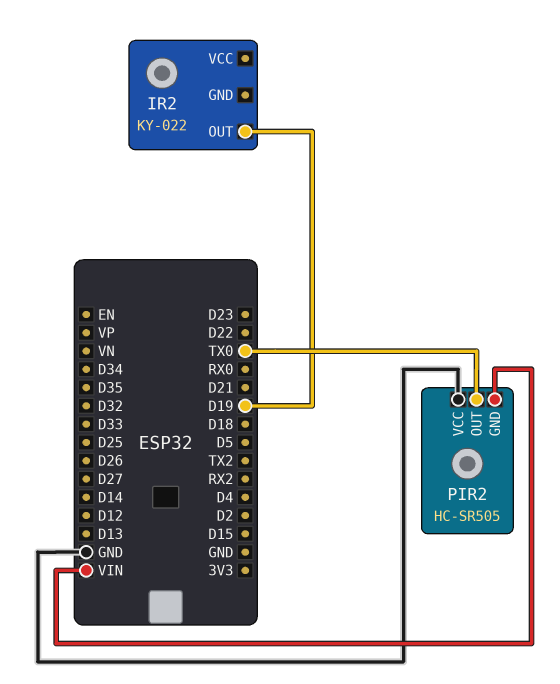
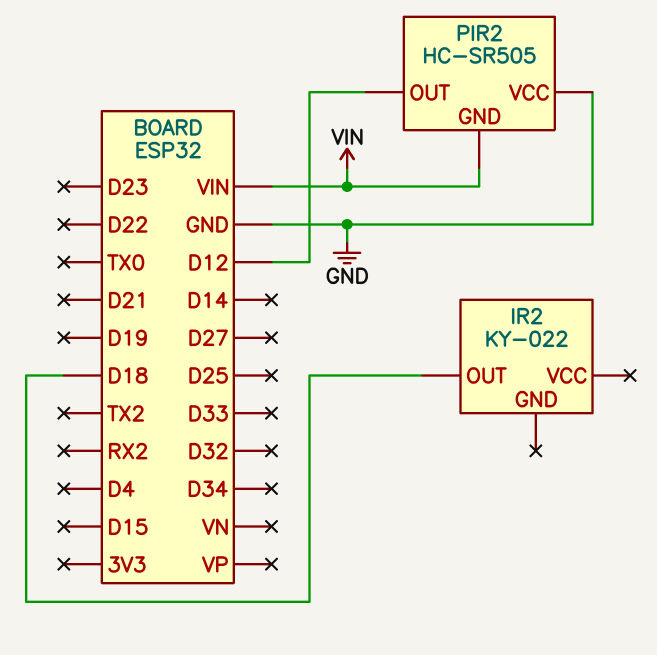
IR2 pin OUT: D19 -> D18
PIR2 pin OUT: TX0 -> D12

